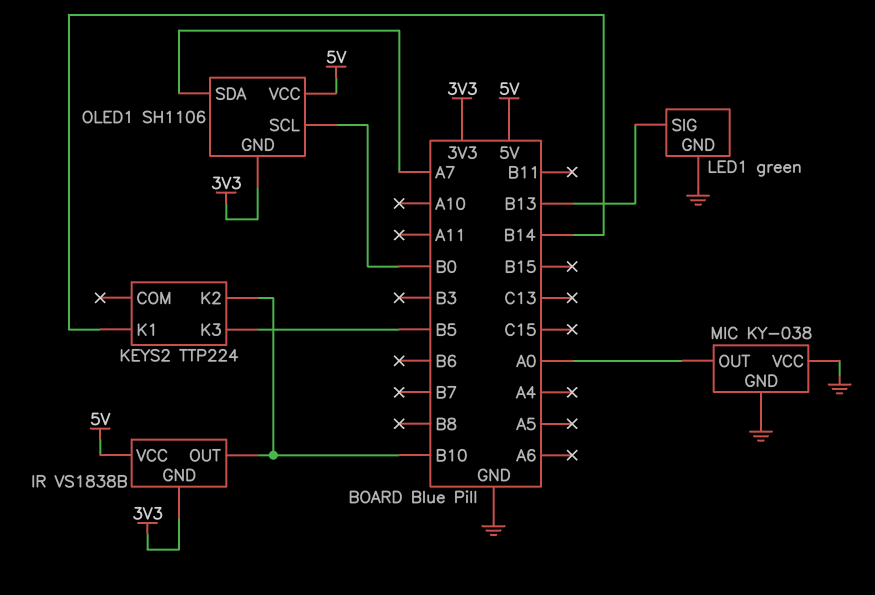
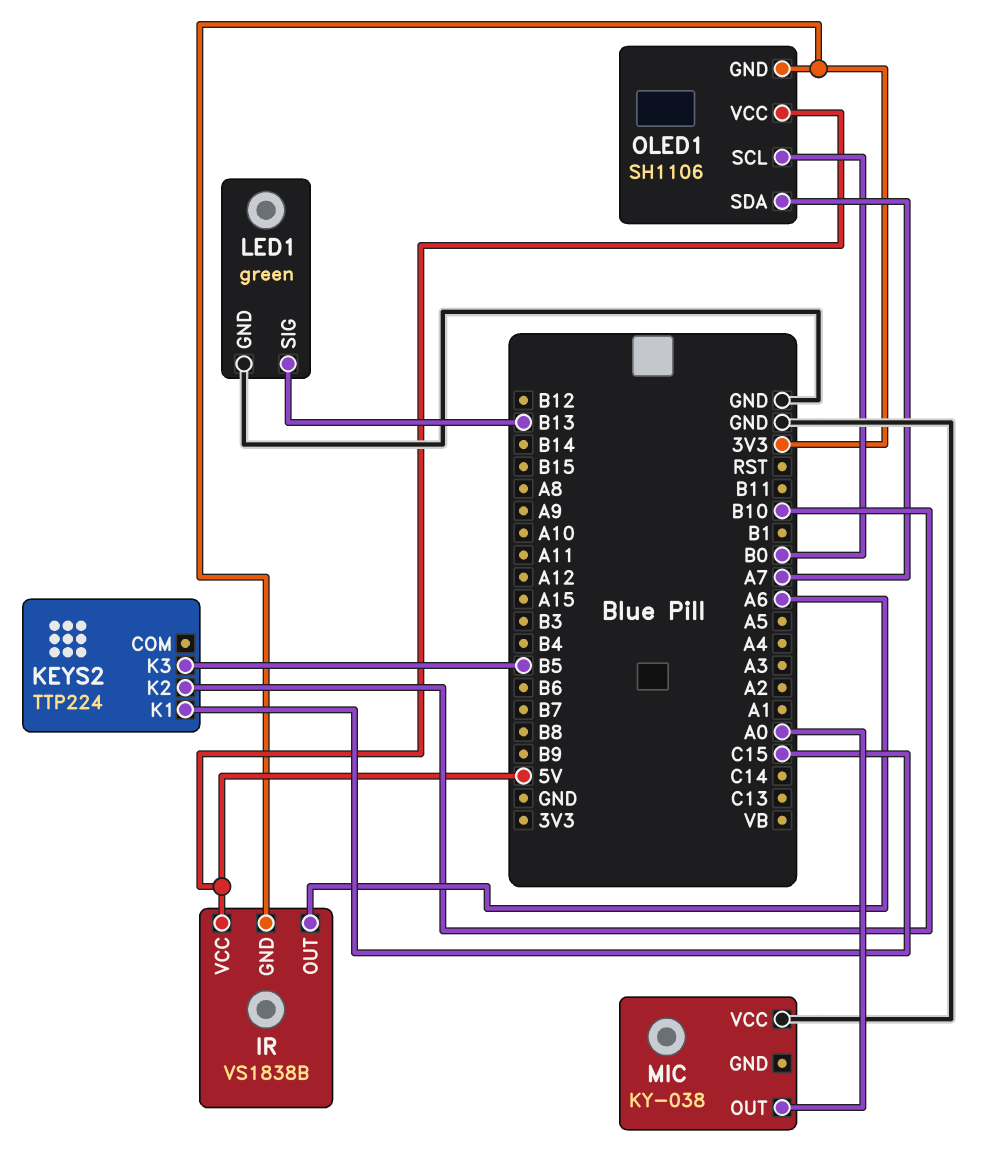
IR pin OUT: B10 -> A6
KEYS2 pin K1: B14 -> C15
MIC pin GND: GND -> none

